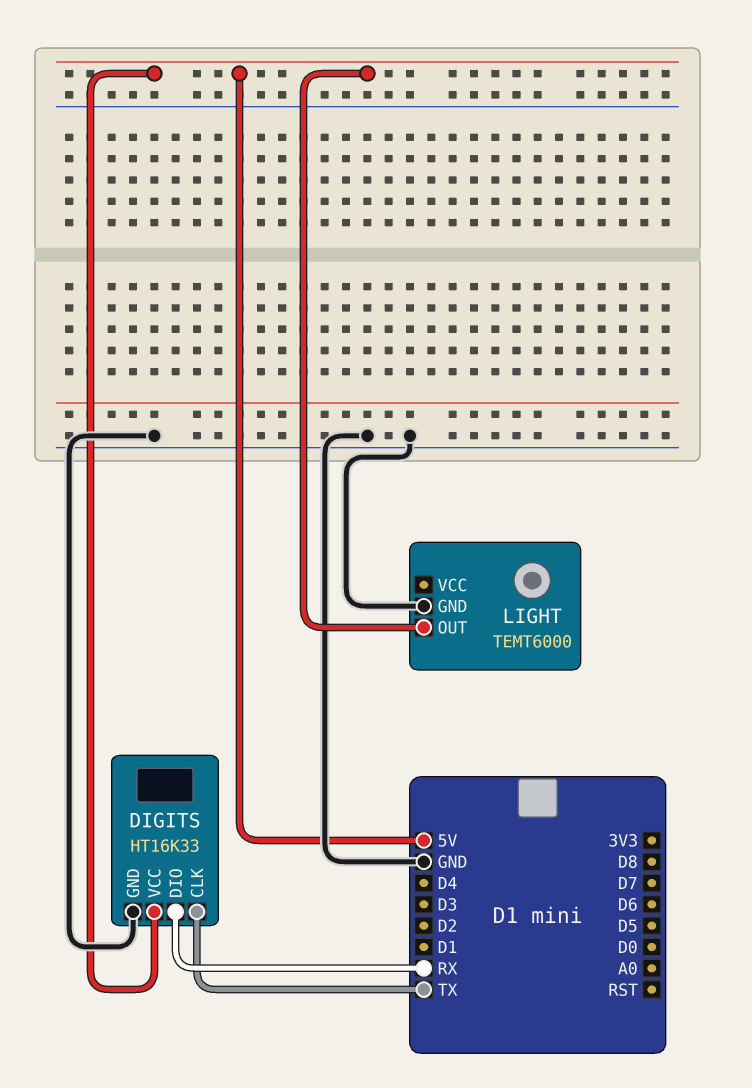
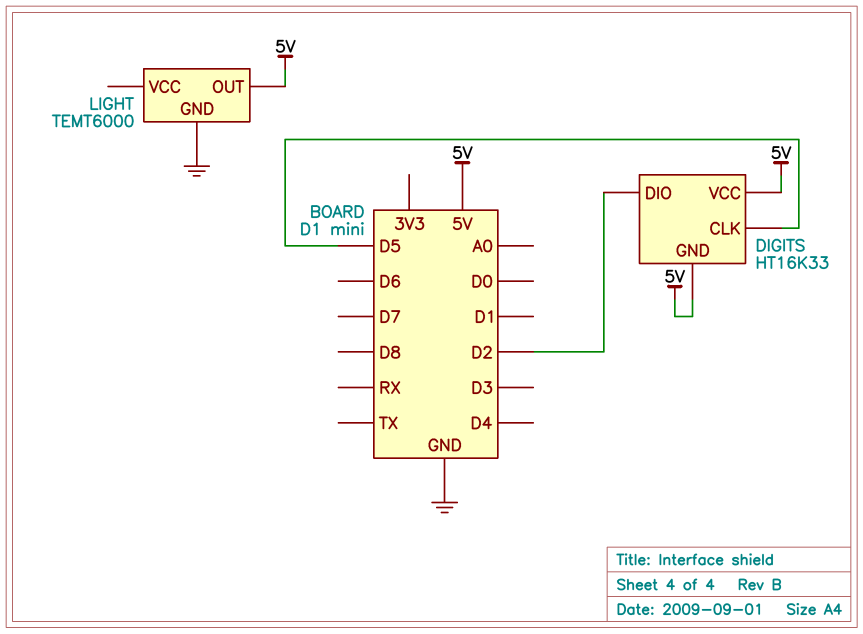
DIGITS pin CLK: TX -> D5
DIGITS pin DIO: RX -> D2
DIGITS pin GND: GND -> 5V

